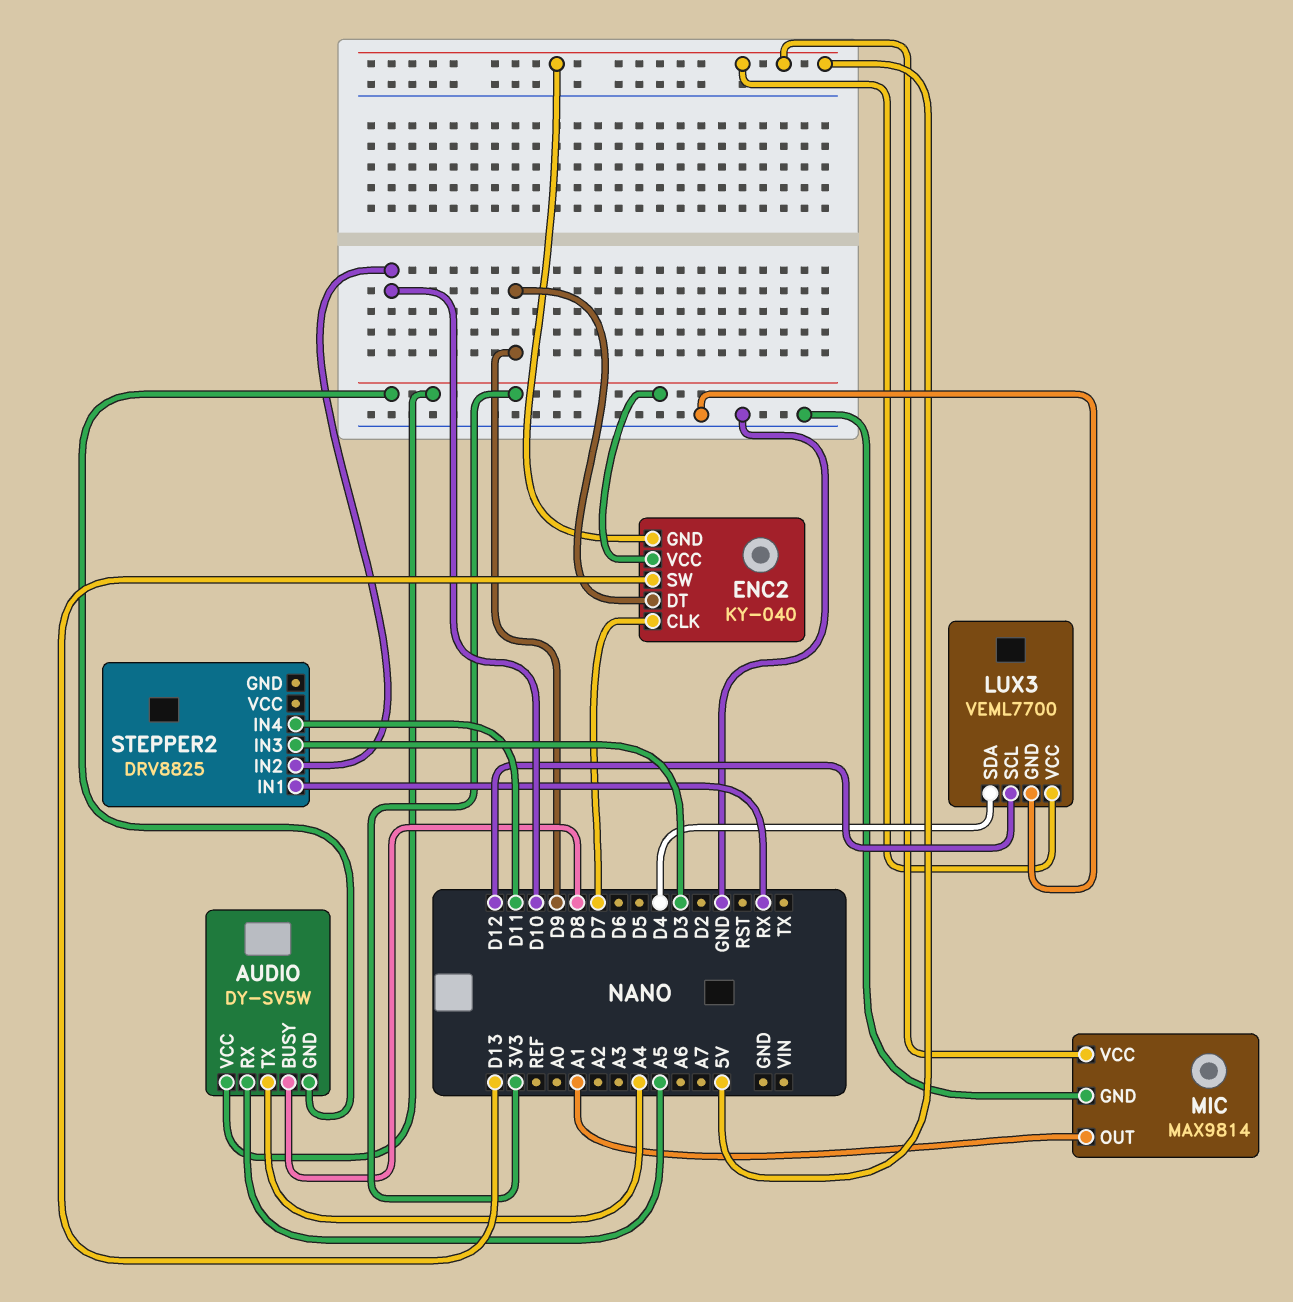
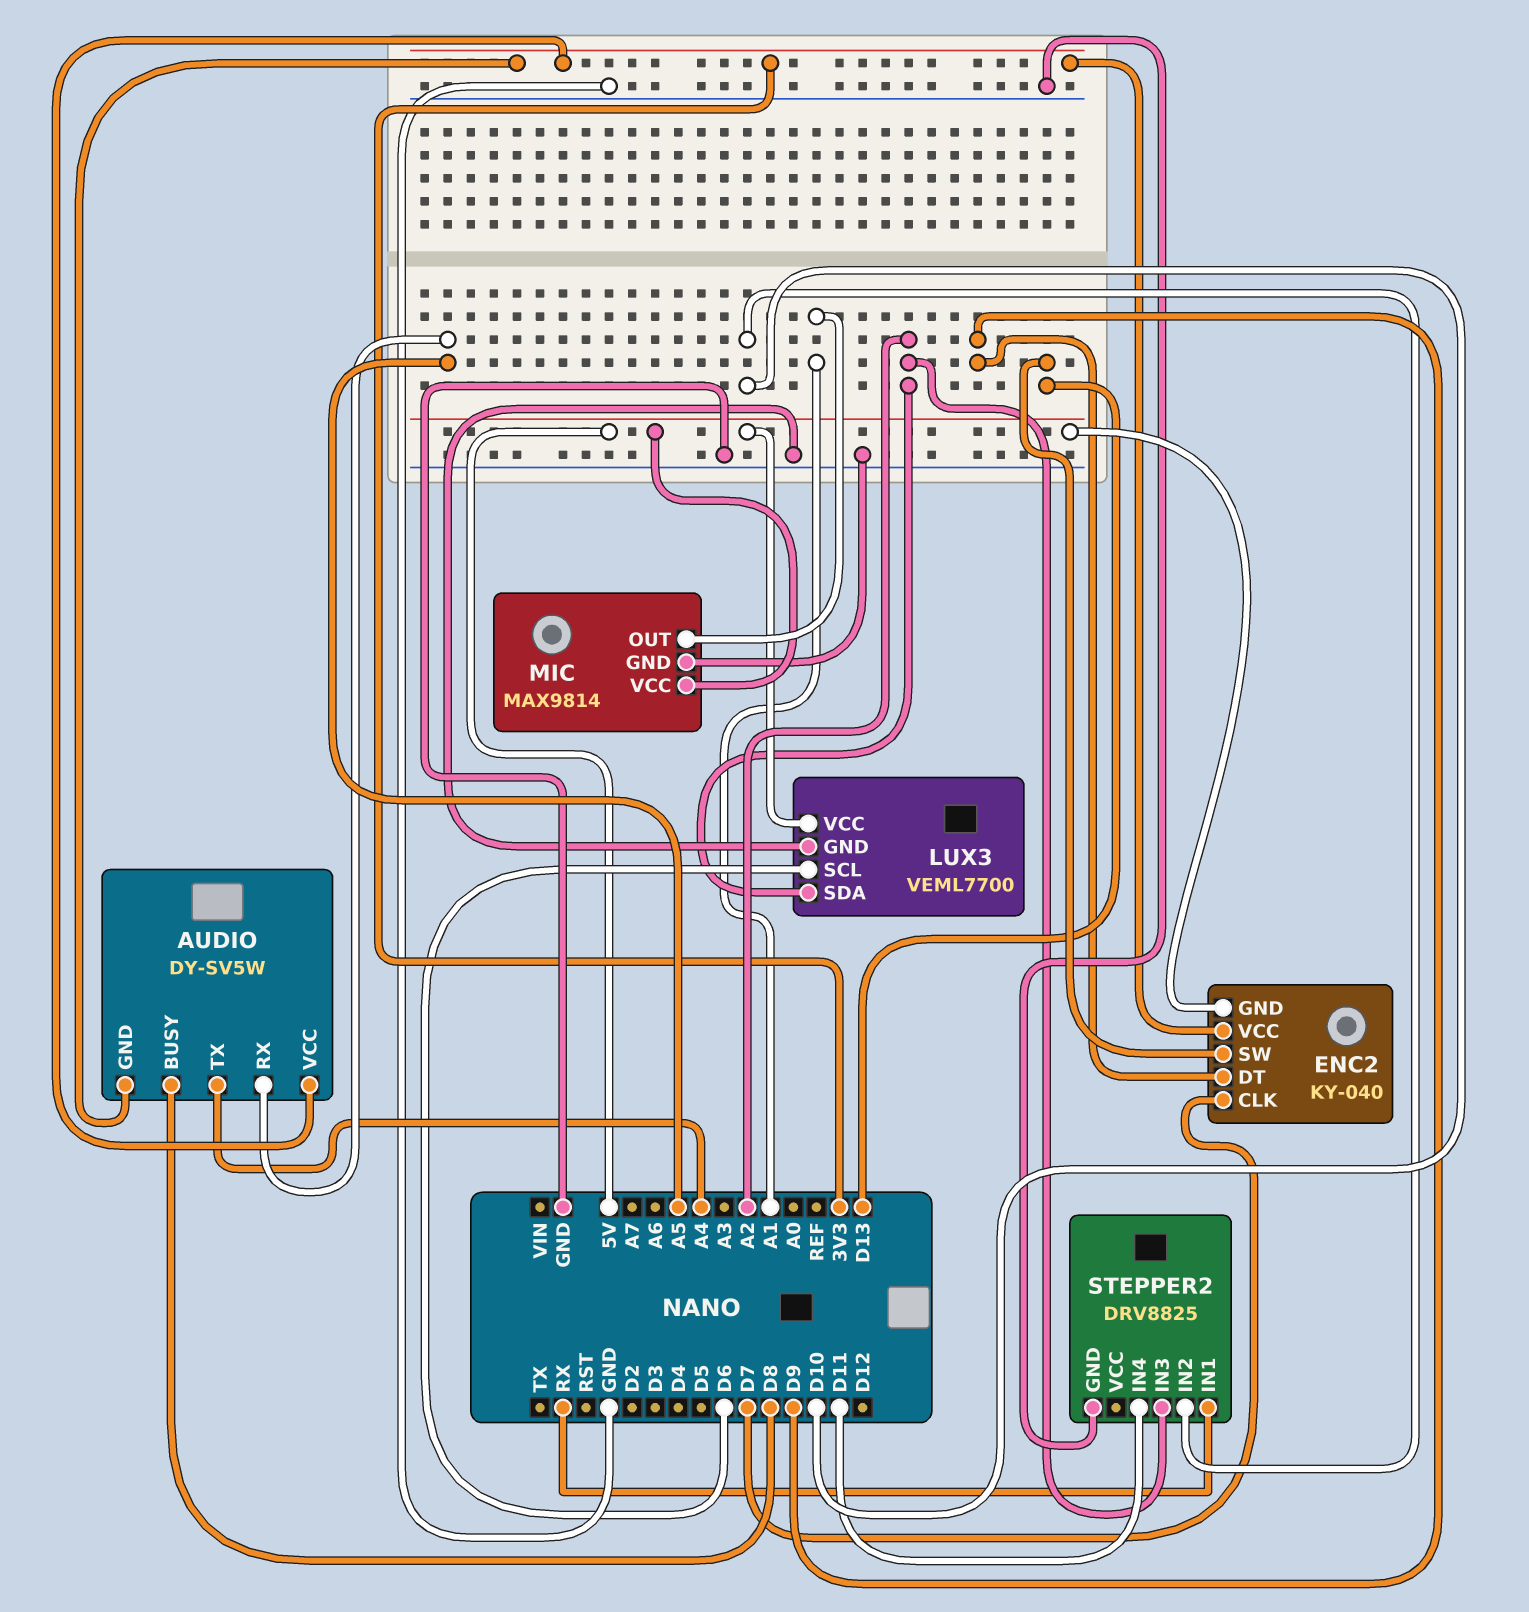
LUX3 pin SCL: D12 -> D6
LUX3 pin SDA: D4 -> A2
STEPPER2 pin GND: none -> GND
STEPPER2 pin IN3: D3 -> A2

